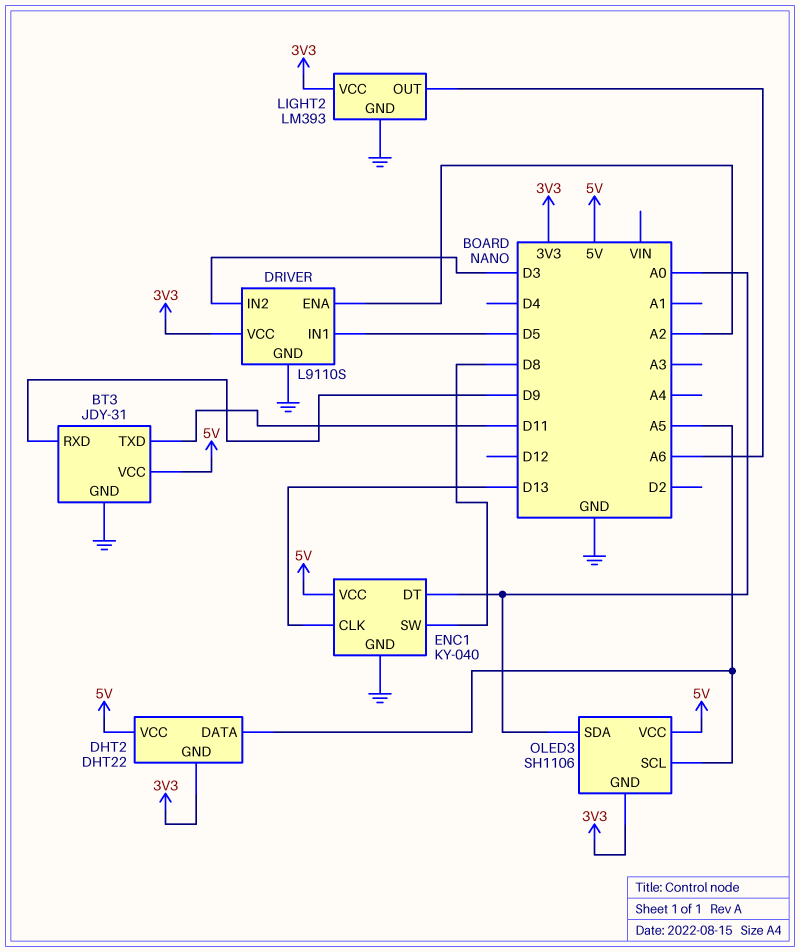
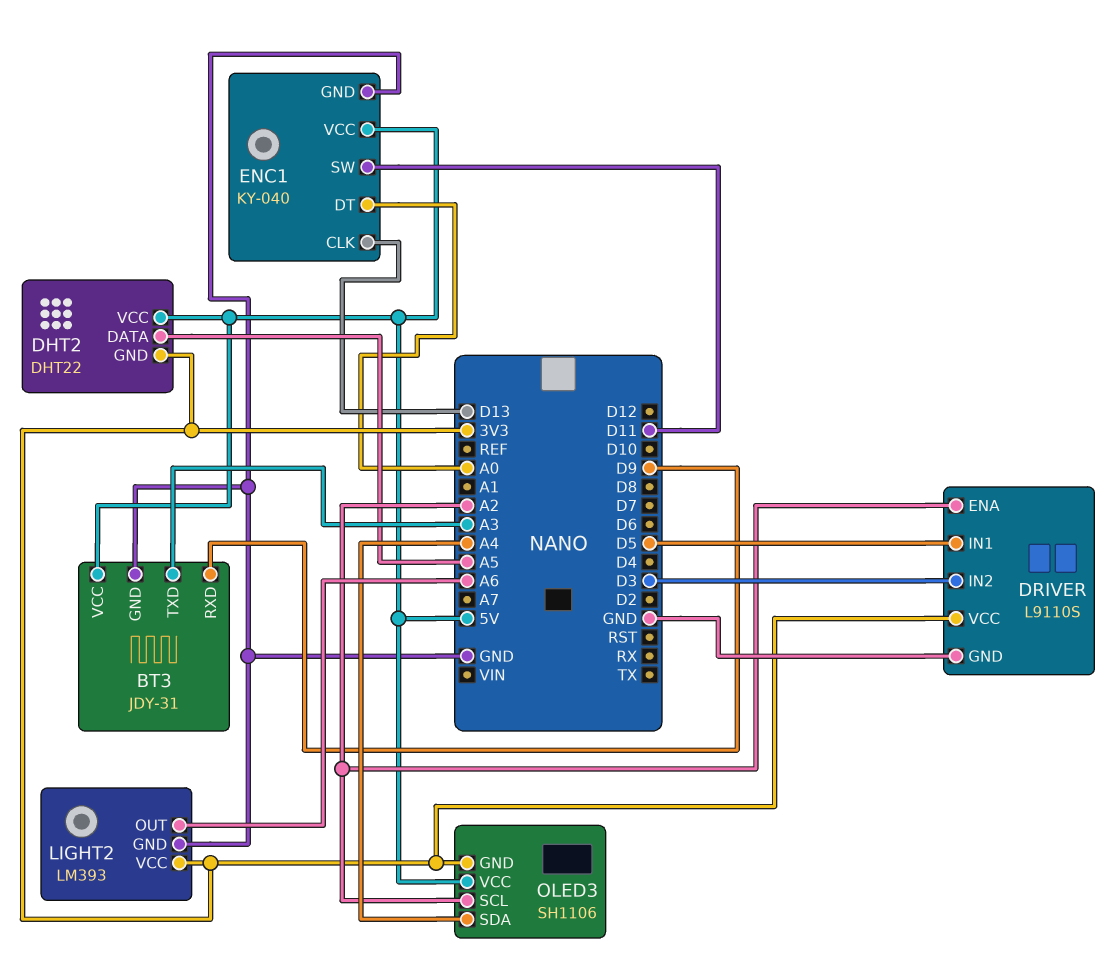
BT3 pin TXD: D11 -> A3
ENC1 pin SW: D8 -> D11
OLED3 pin SCL: A5 -> A2
OLED3 pin SDA: A0 -> A4

